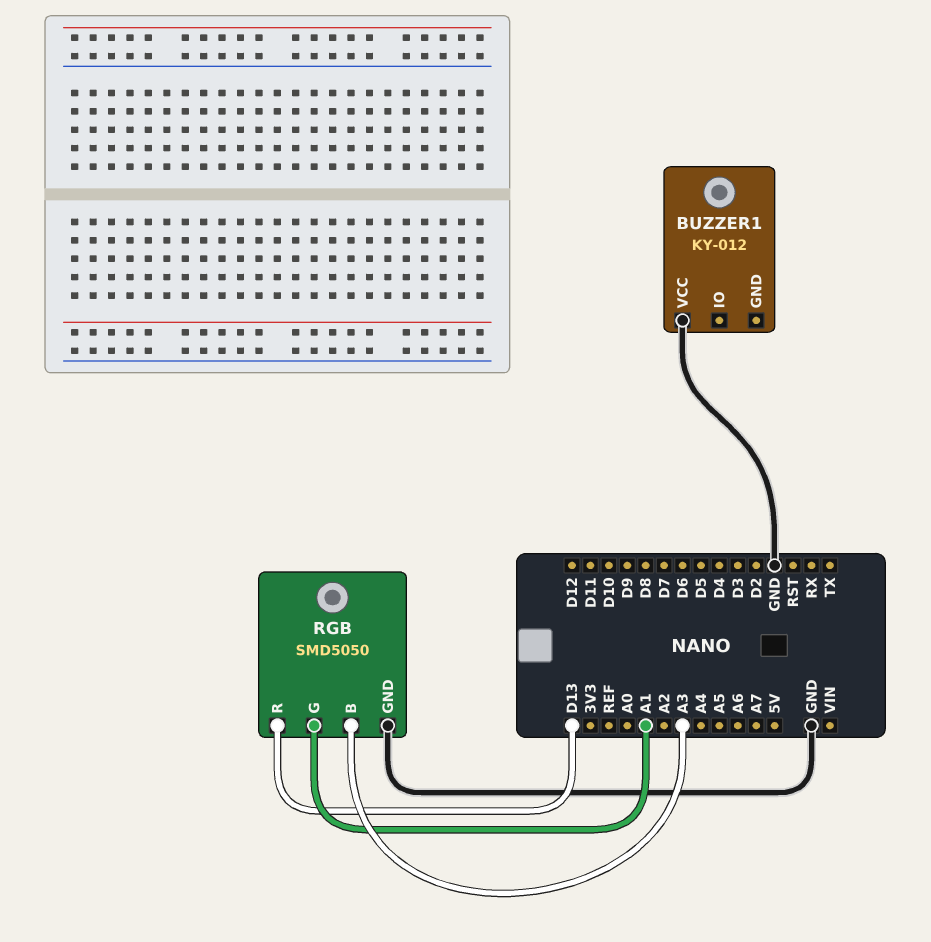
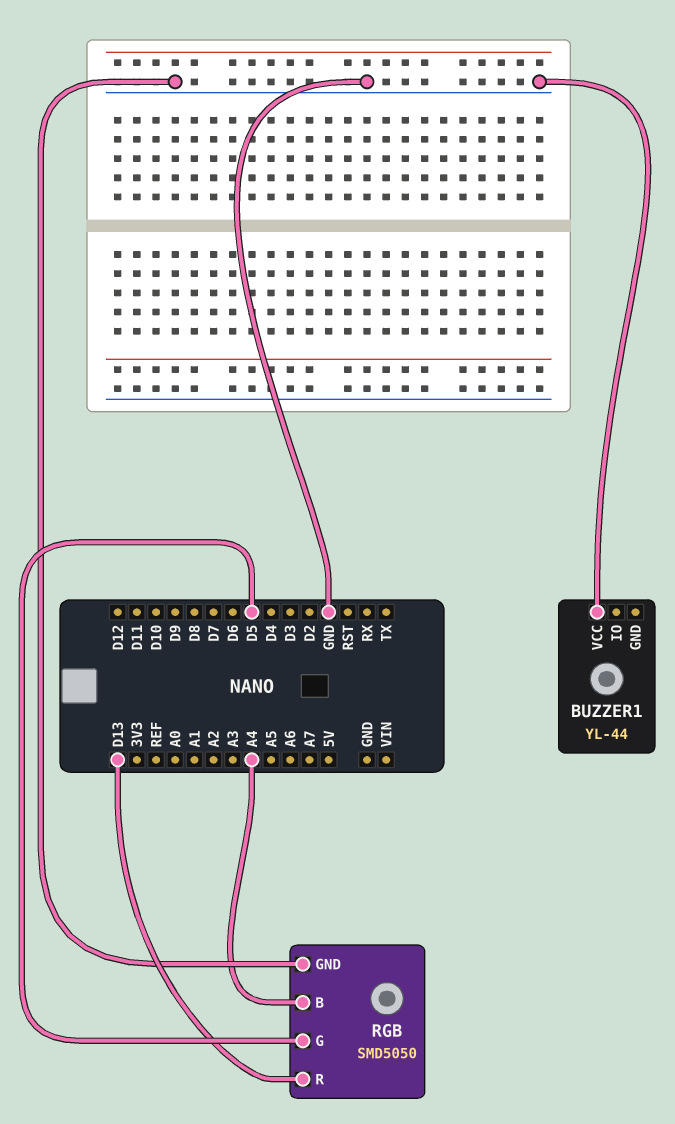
BUZZER1: KY-012 -> YL-44
RGB pin B: A3 -> A4
RGB pin G: A1 -> D5

